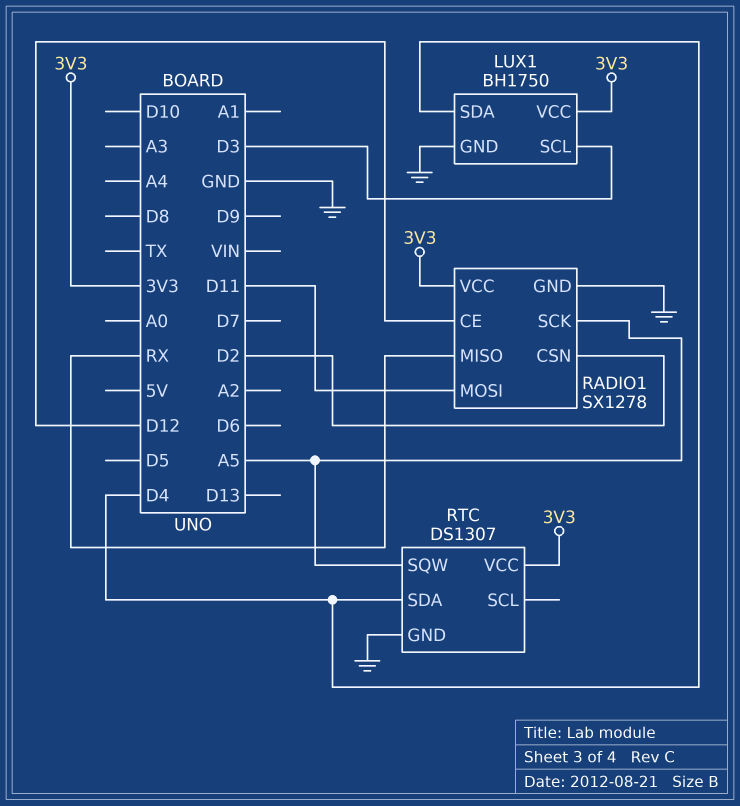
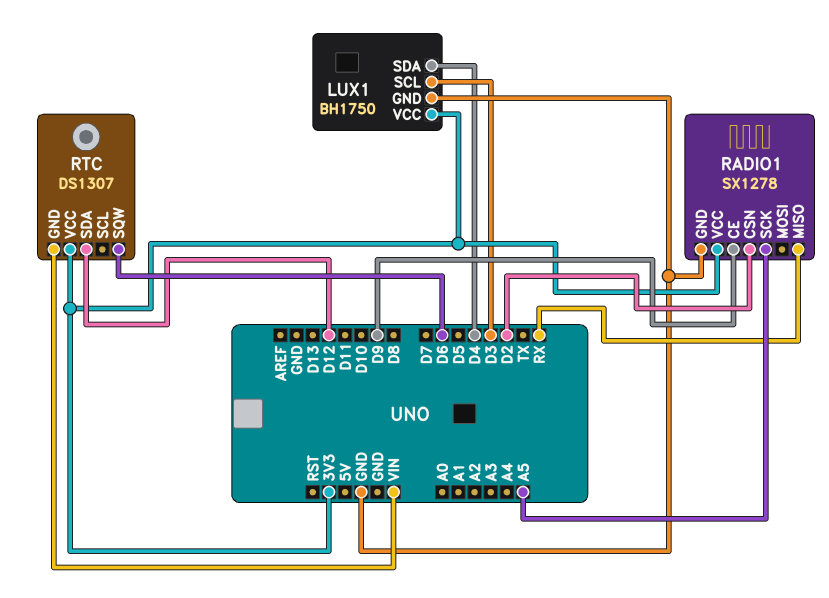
RADIO1 pin CE: D12 -> D9
RADIO1 pin MOSI: D11 -> none
RTC pin GND: GND -> VIN
RTC pin SDA: D4 -> D12
RTC pin SQW: A5 -> D6

